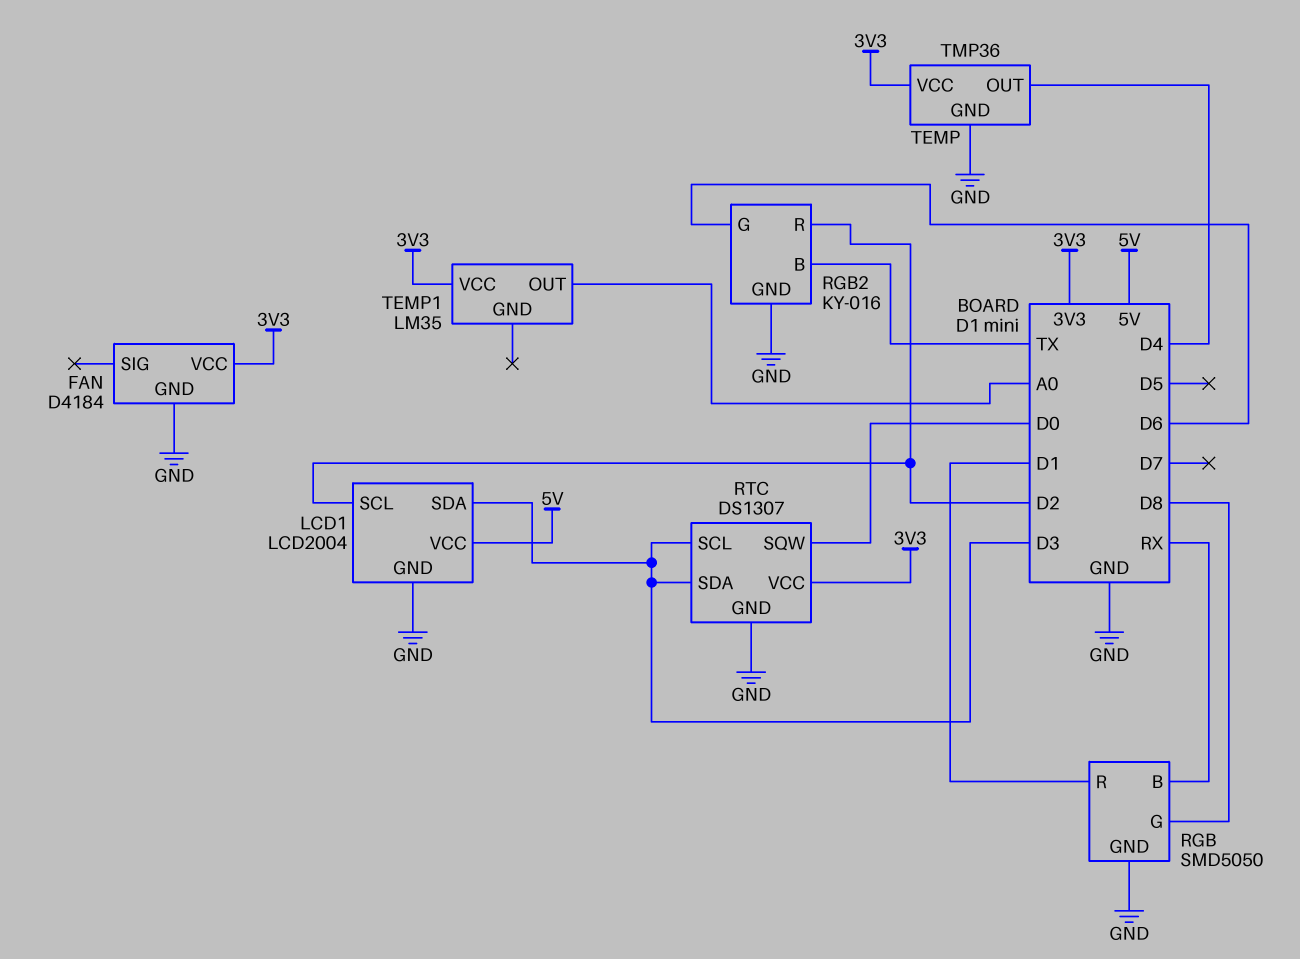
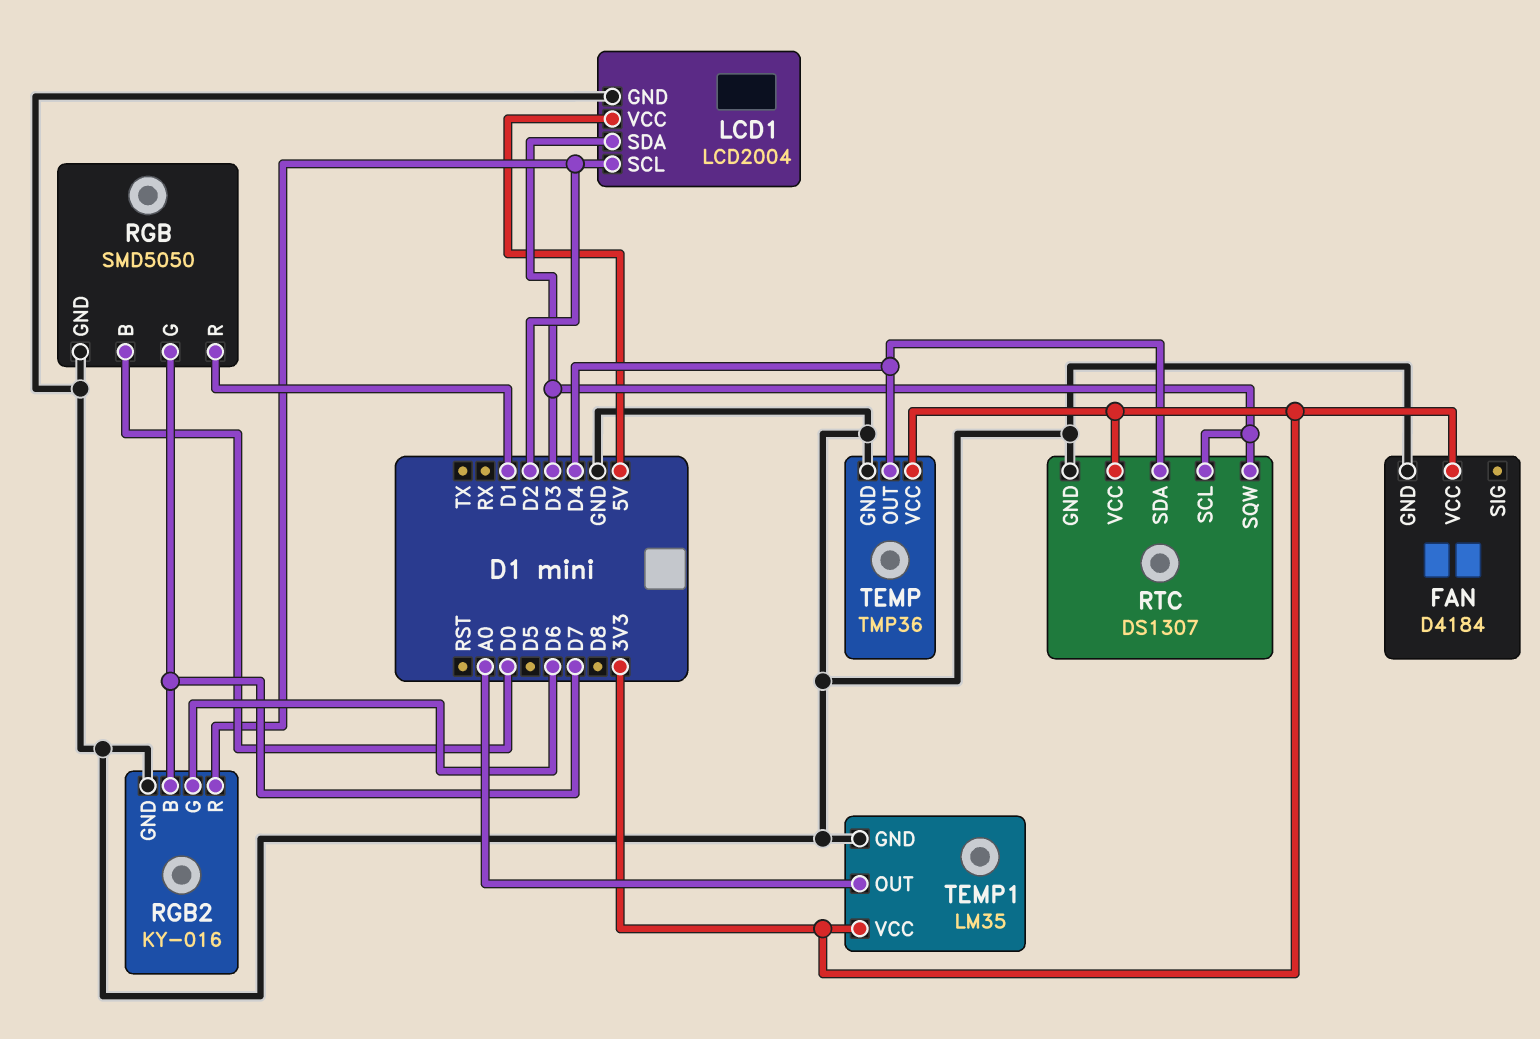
RGB pin B: RX -> D0
RGB pin G: D8 -> D7
RGB2 pin B: TX -> D7
RTC pin SDA: D3 -> D4
RTC pin SQW: D0 -> D3
TEMP1 pin GND: none -> GND

